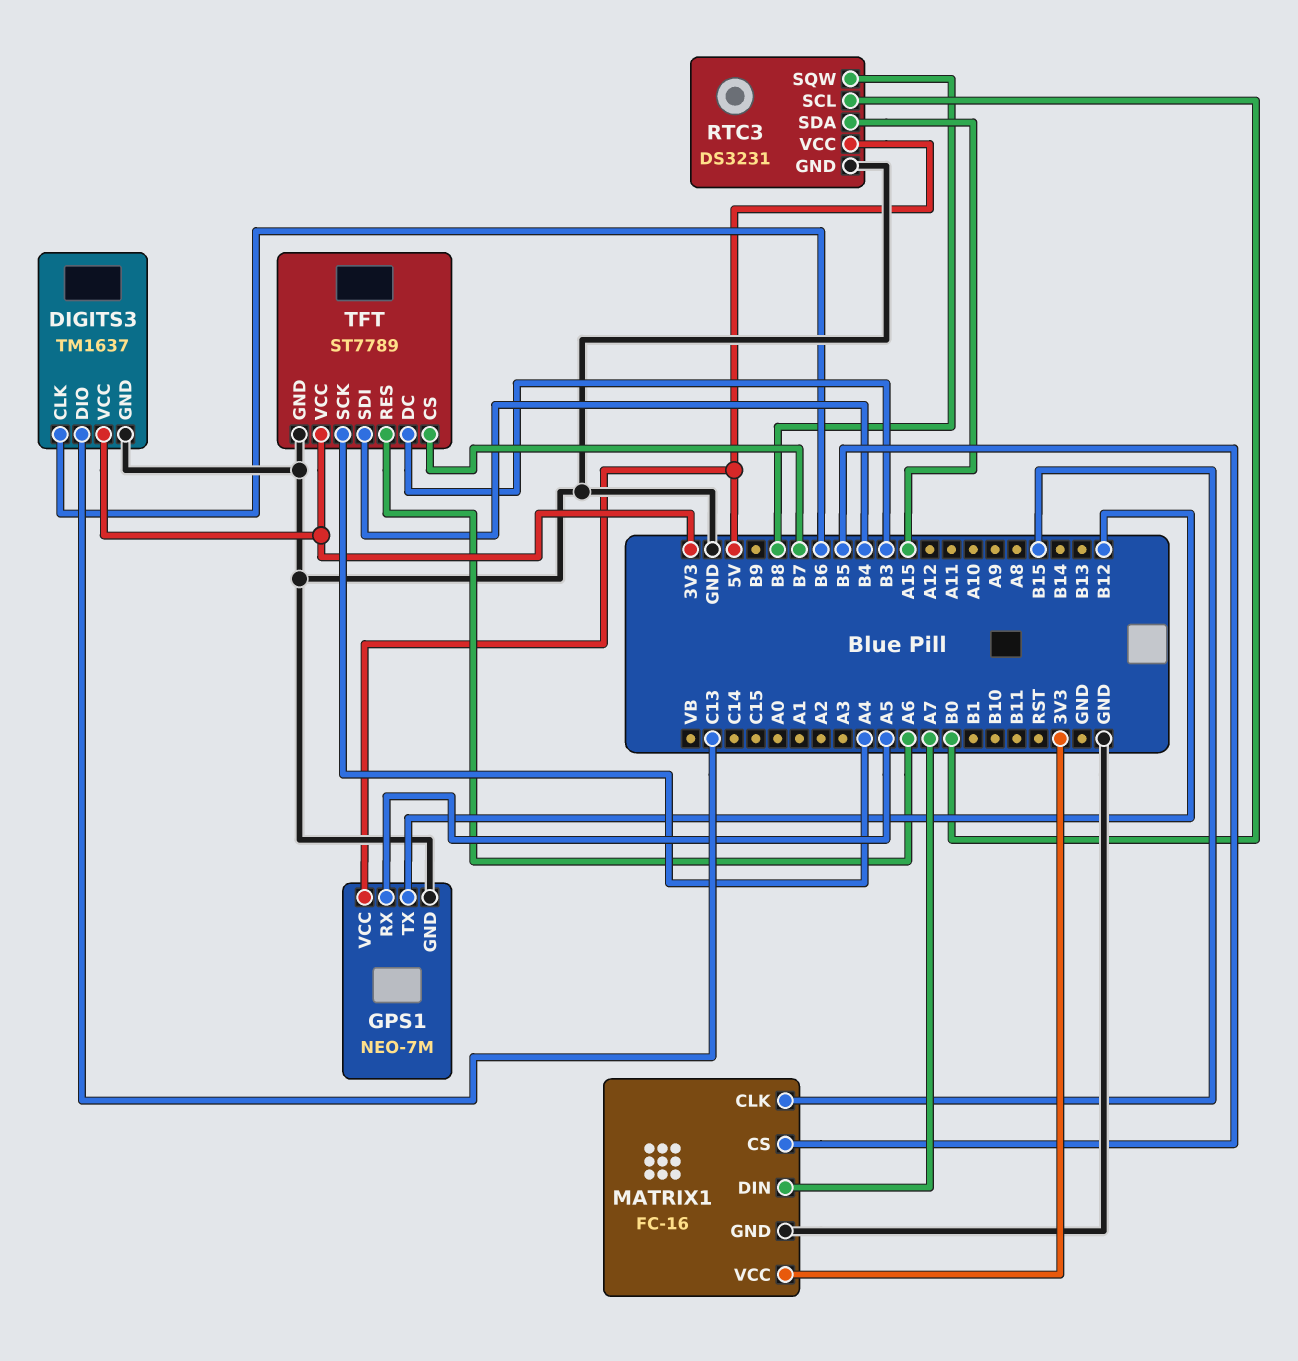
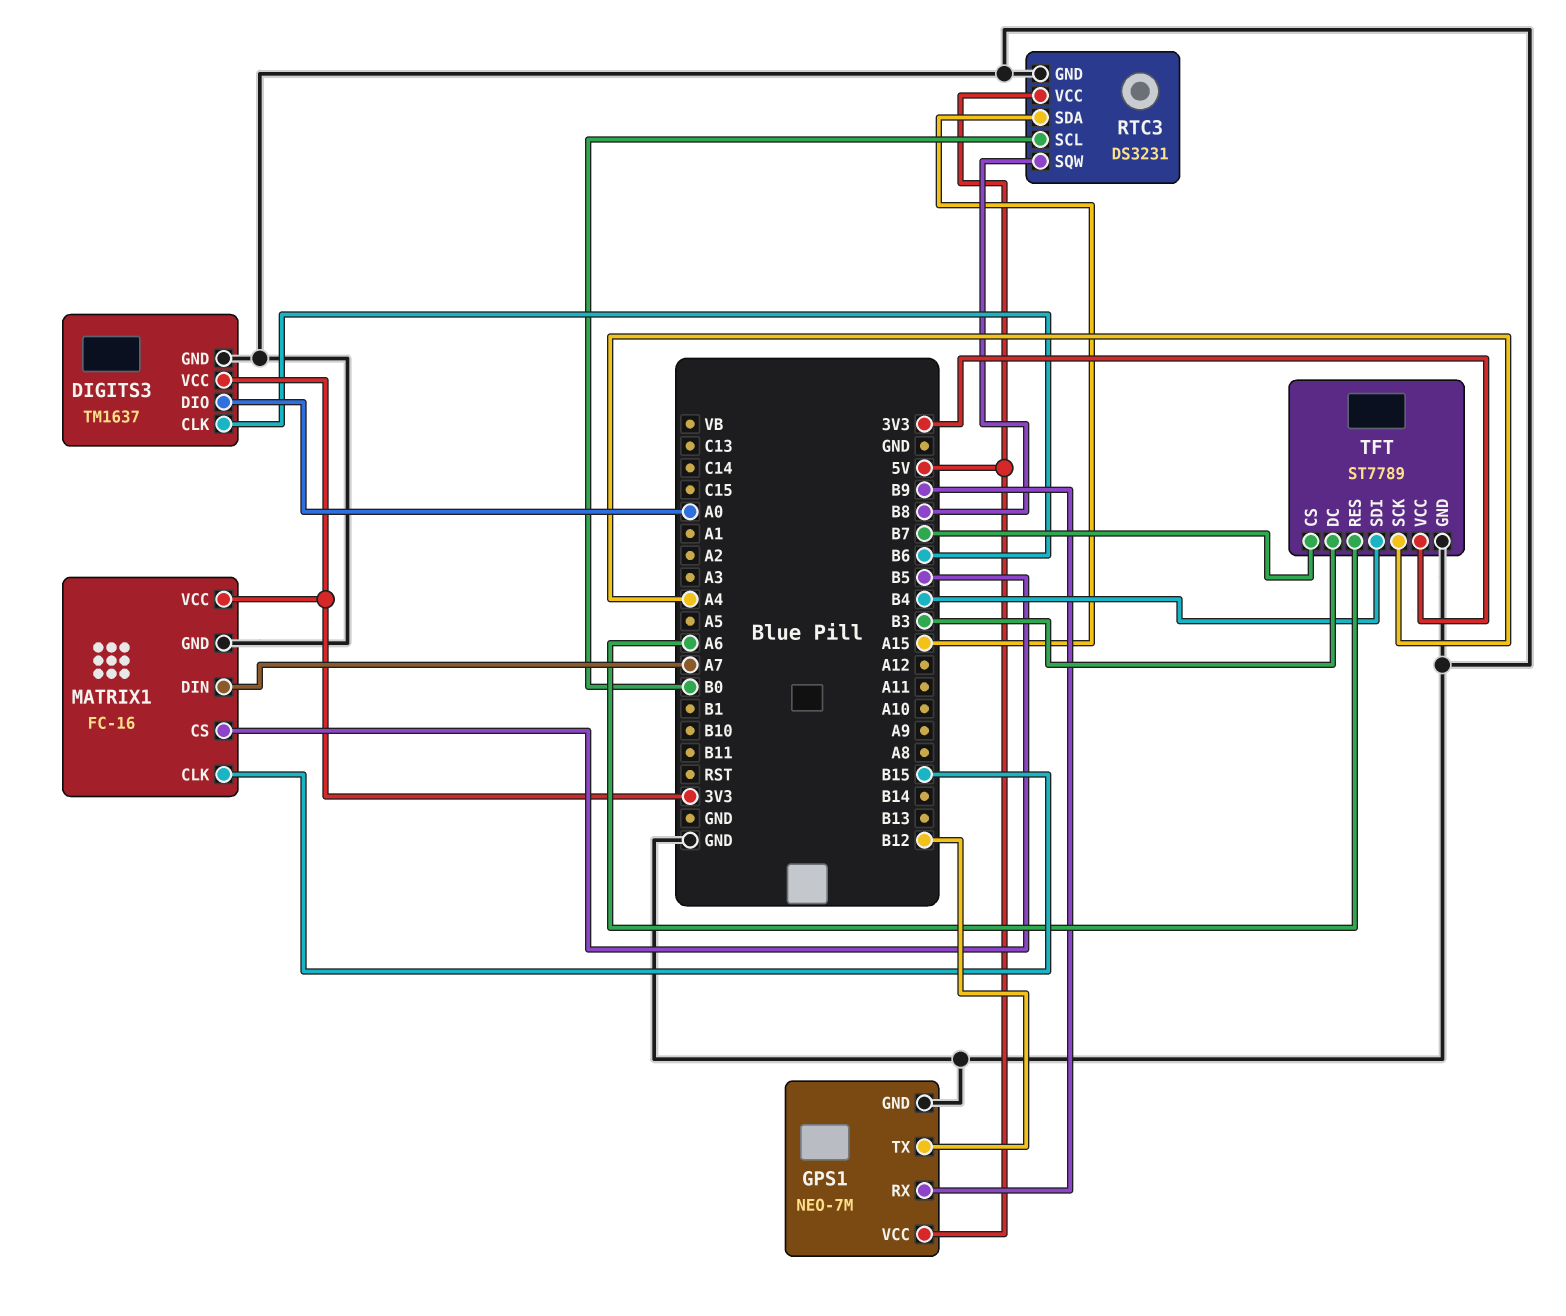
DIGITS3 pin DIO: C13 -> A0
GPS1 pin RX: A5 -> B9

